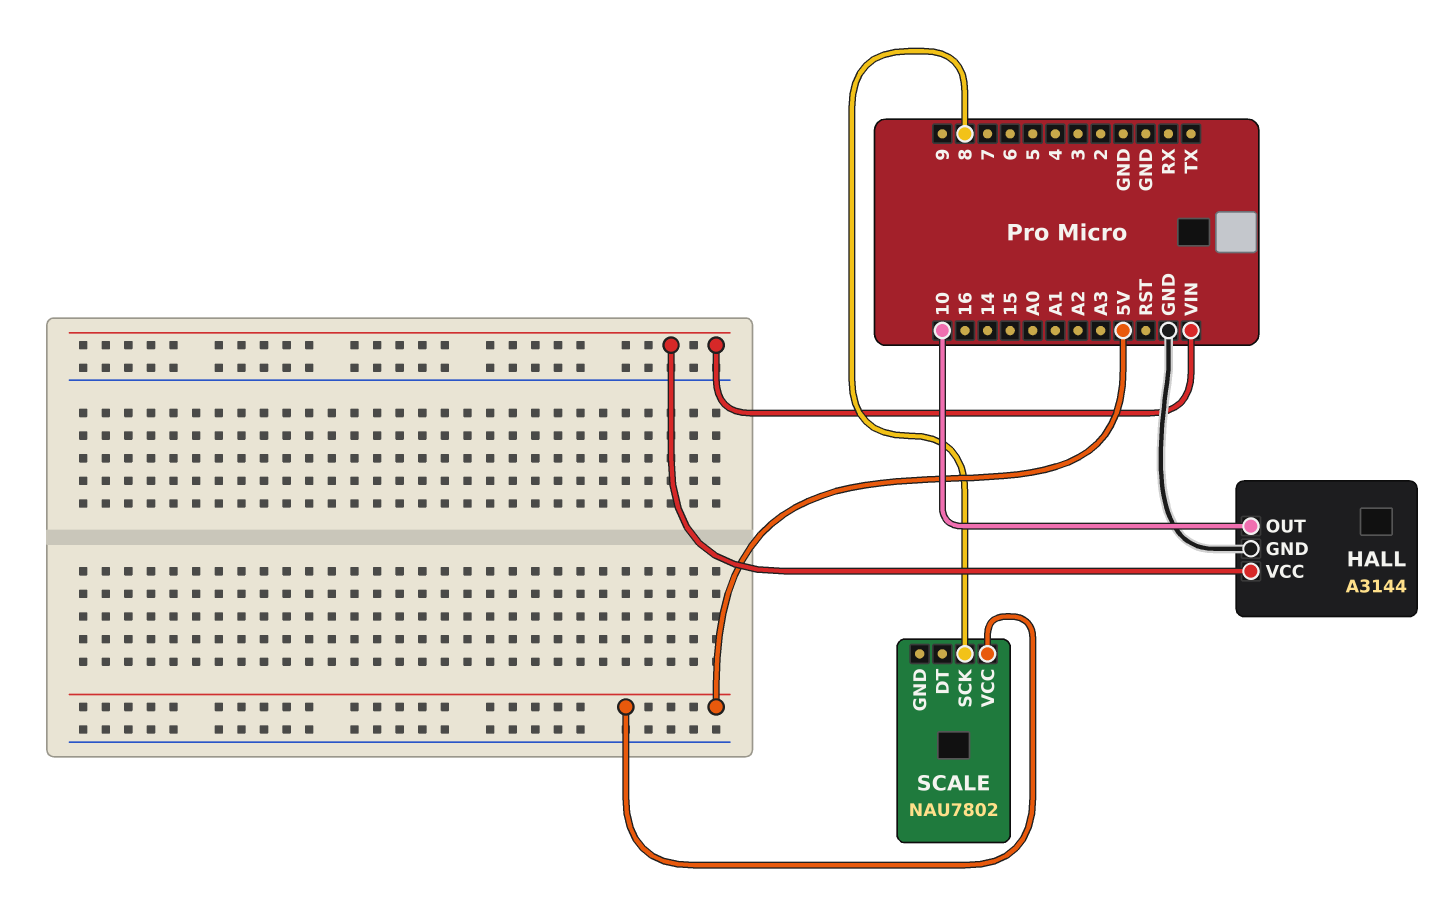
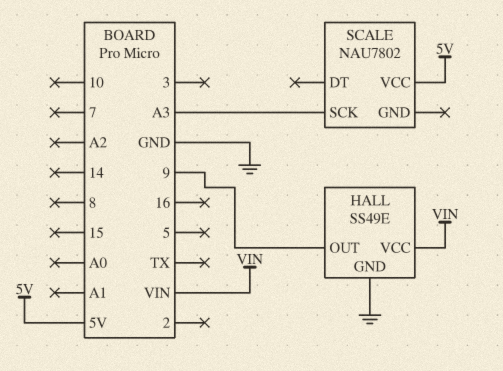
HALL: A3144 -> SS49E
HALL pin OUT: 10 -> 9
SCALE pin SCK: 8 -> A3

